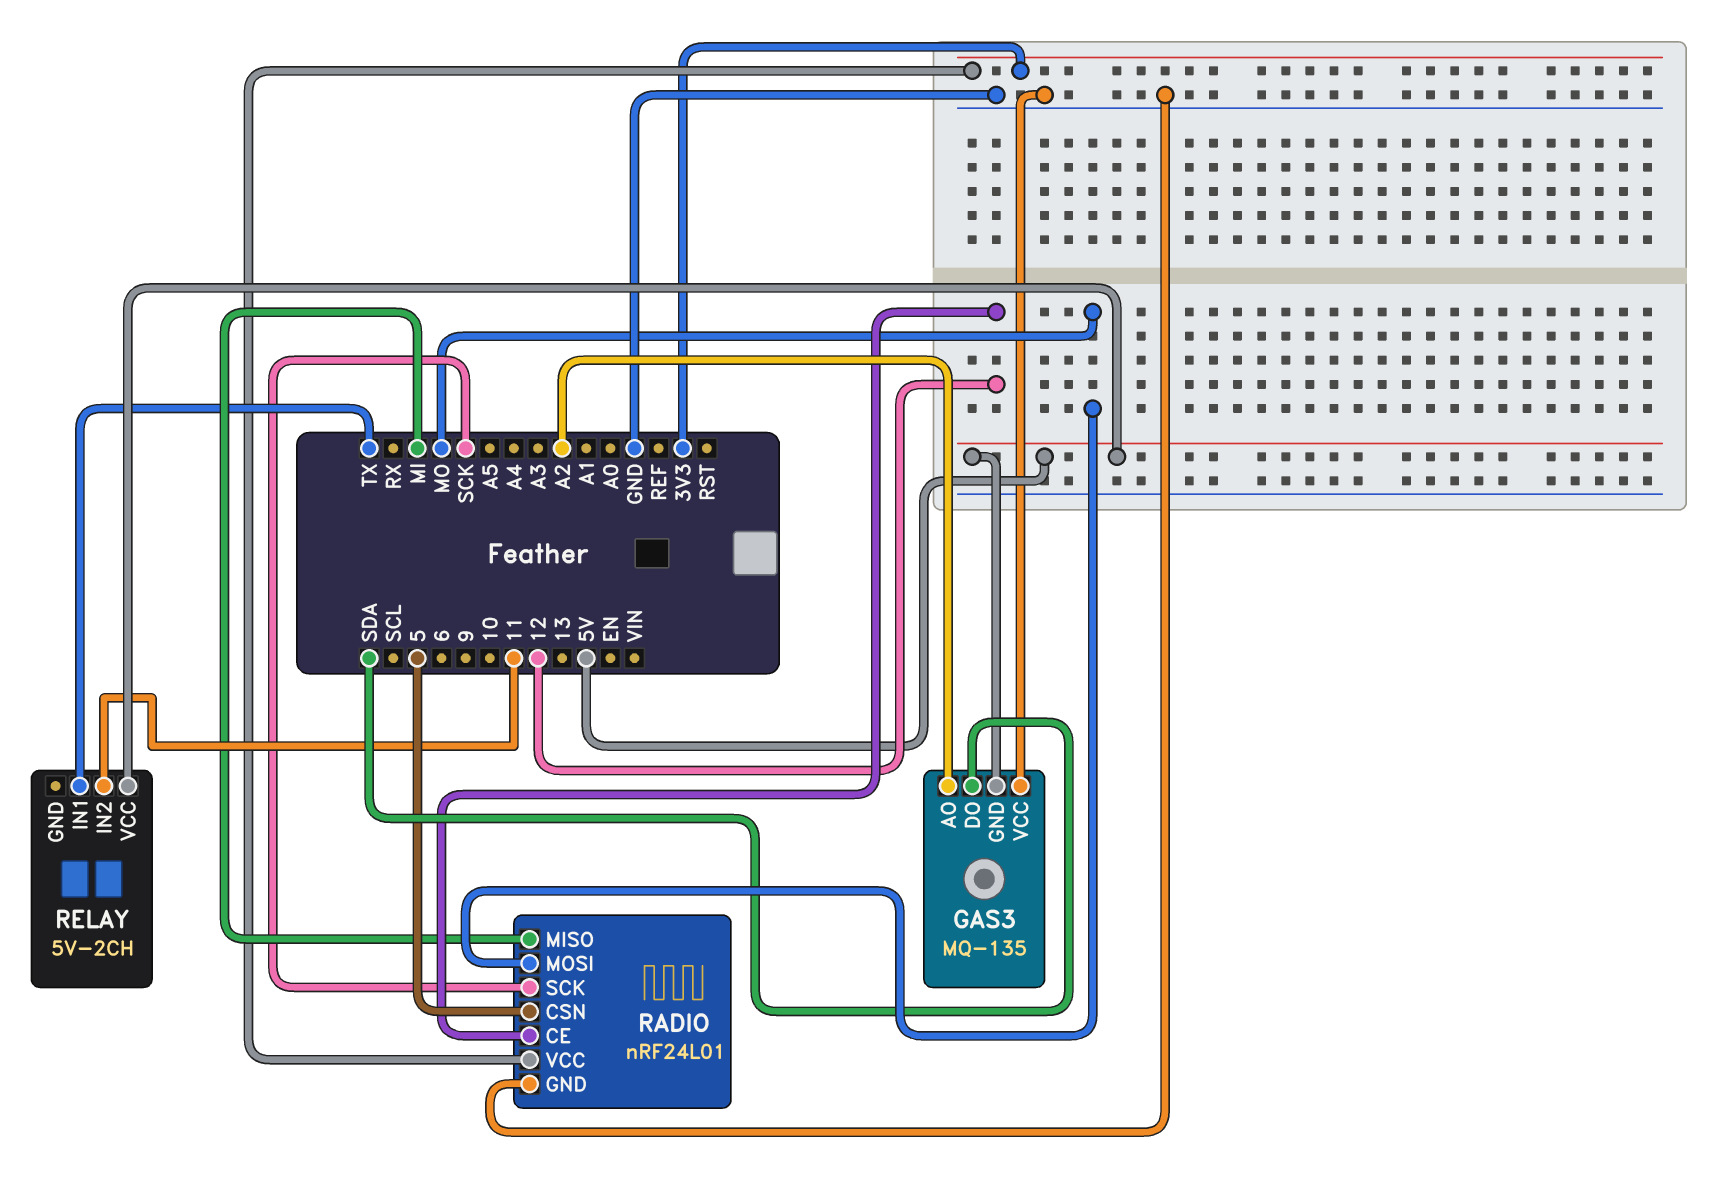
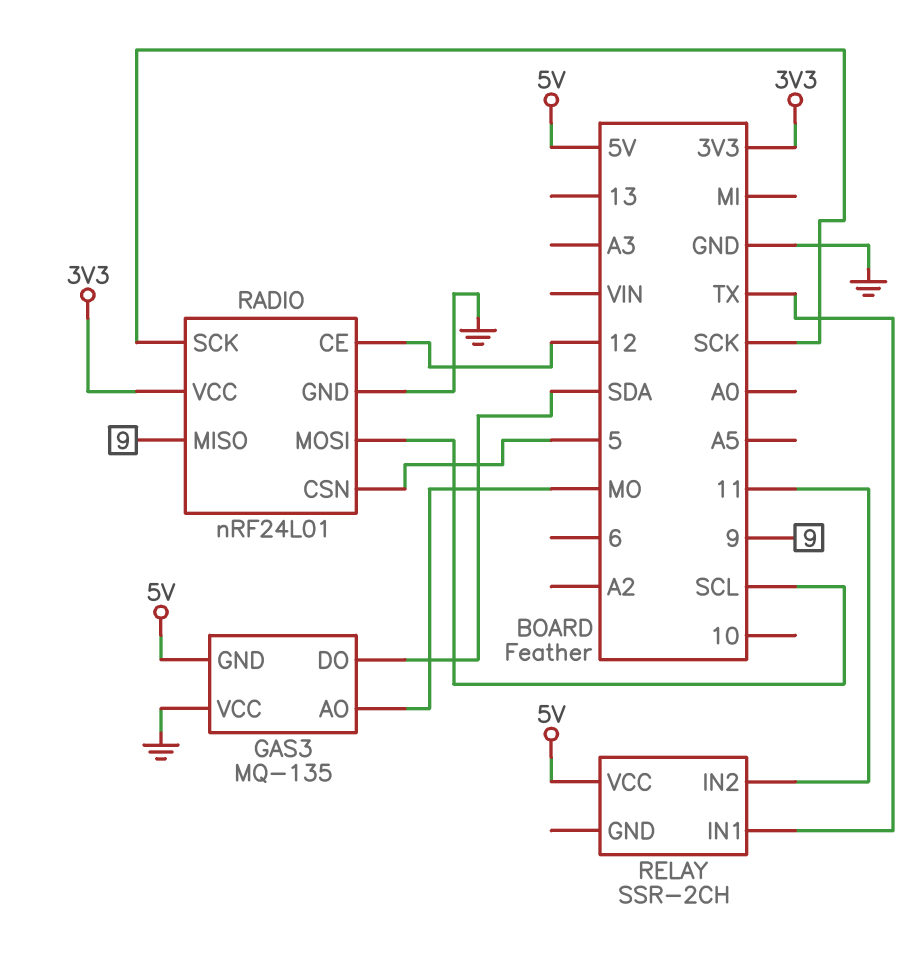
GAS3 pin AO: A2 -> MO
RADIO pin MISO: MI -> 9
RADIO pin MOSI: MO -> SCL
RELAY: 5V-2CH -> SSR-2CH

